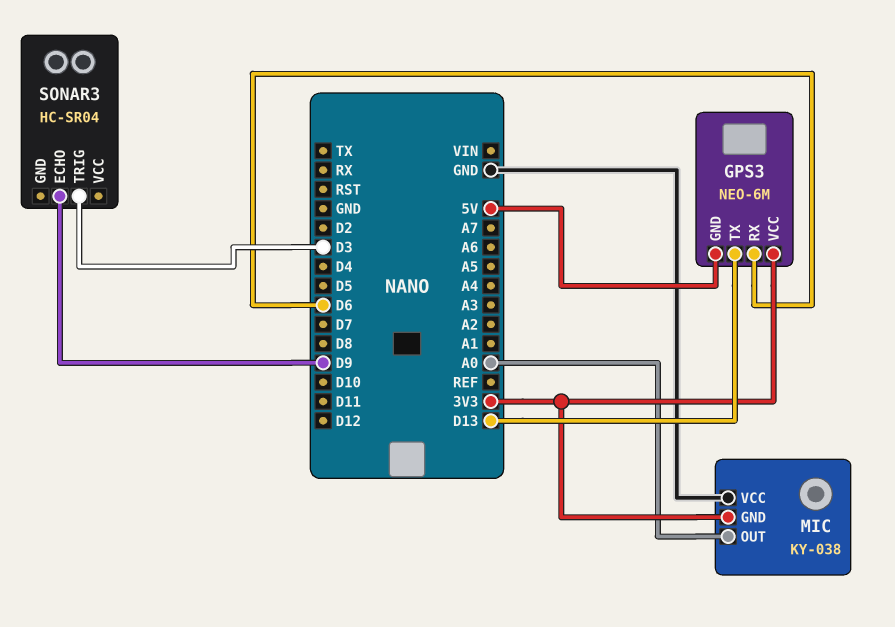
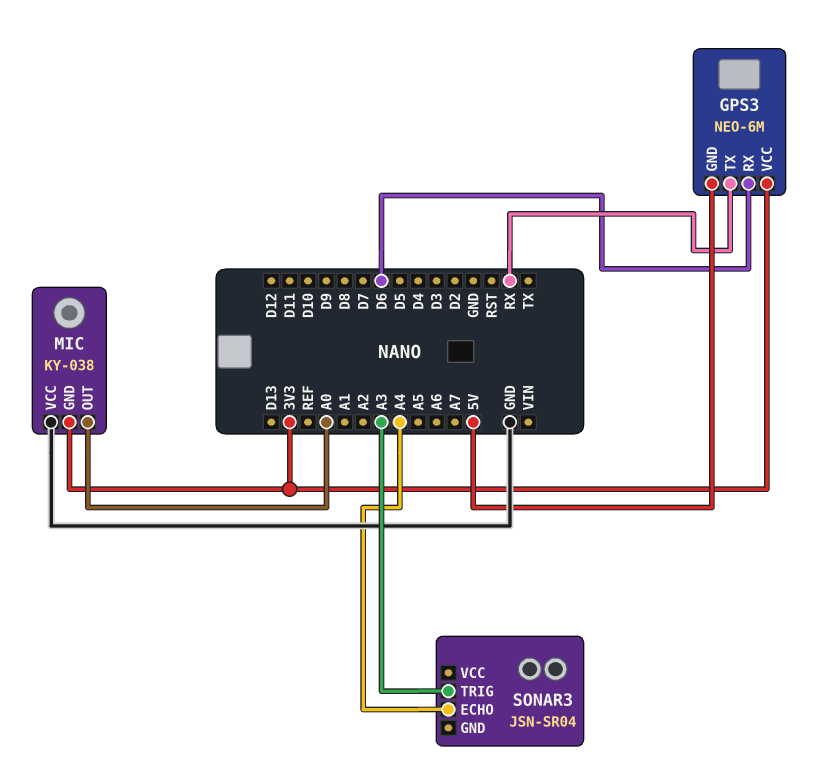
GPS3 pin TX: D13 -> RX
SONAR3: HC-SR04 -> JSN-SR04
SONAR3 pin ECHO: D9 -> A4
SONAR3 pin TRIG: D3 -> A3

